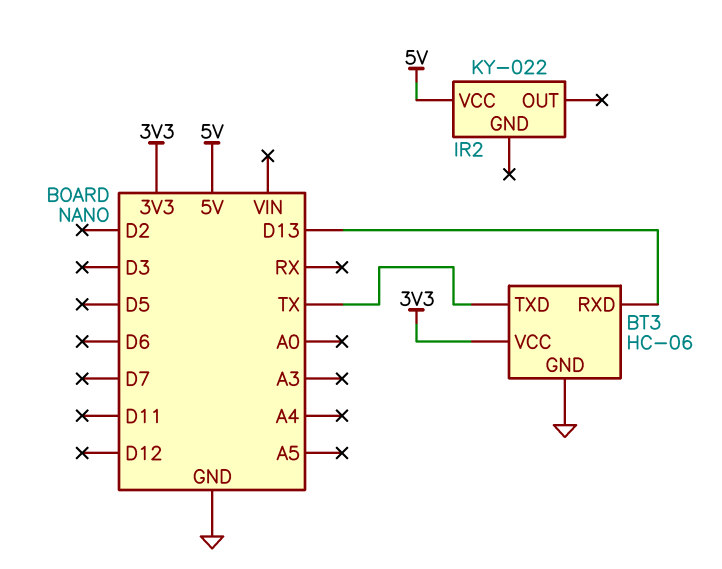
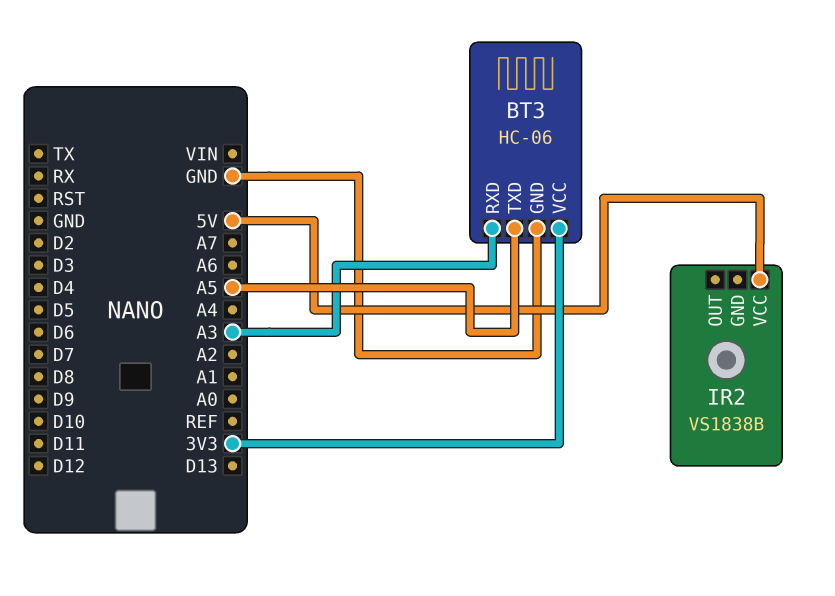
BT3 pin RXD: D13 -> A3
BT3 pin TXD: TX -> A5
IR2: KY-022 -> VS1838B

